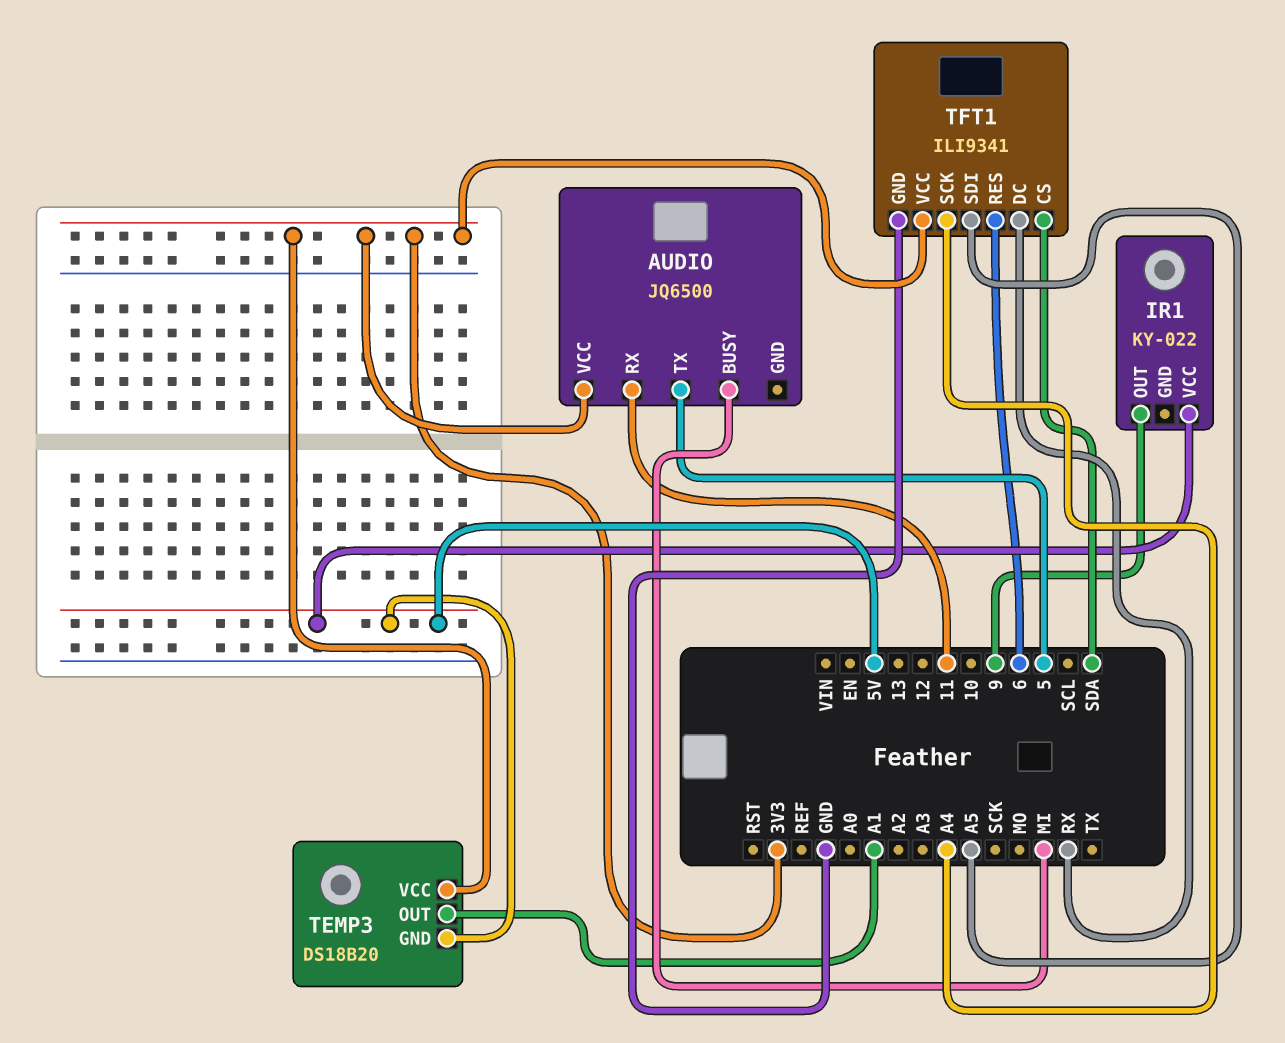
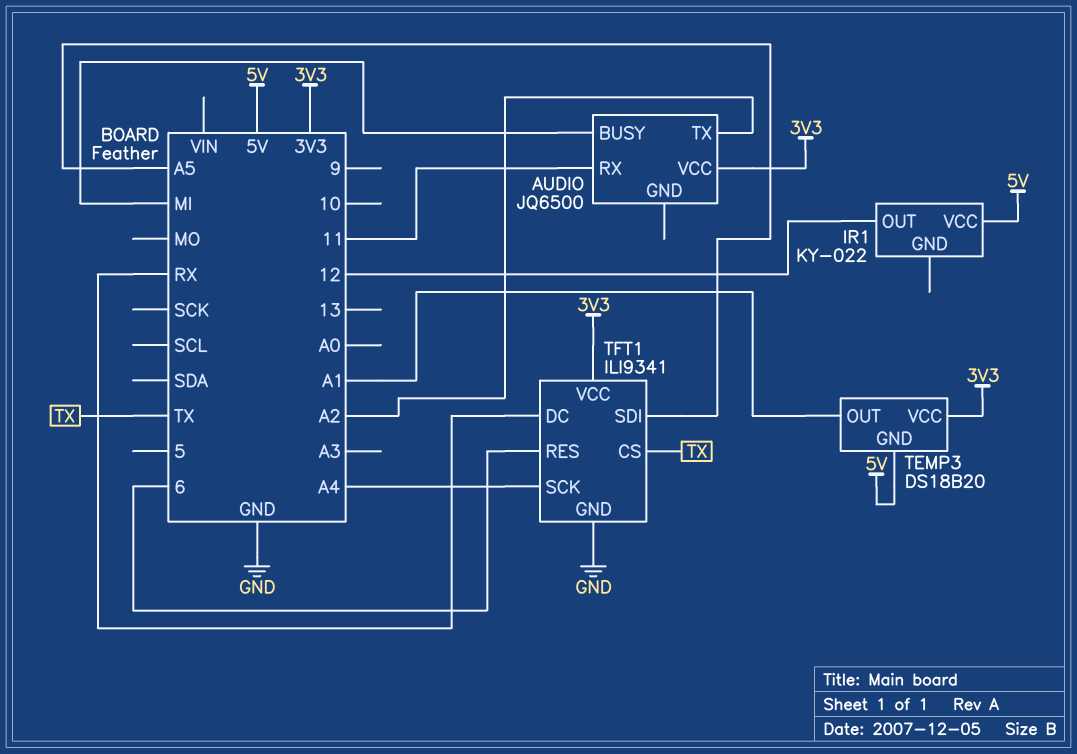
AUDIO pin TX: 5 -> A2
IR1 pin OUT: 9 -> 12
TFT1 pin CS: SDA -> TX

